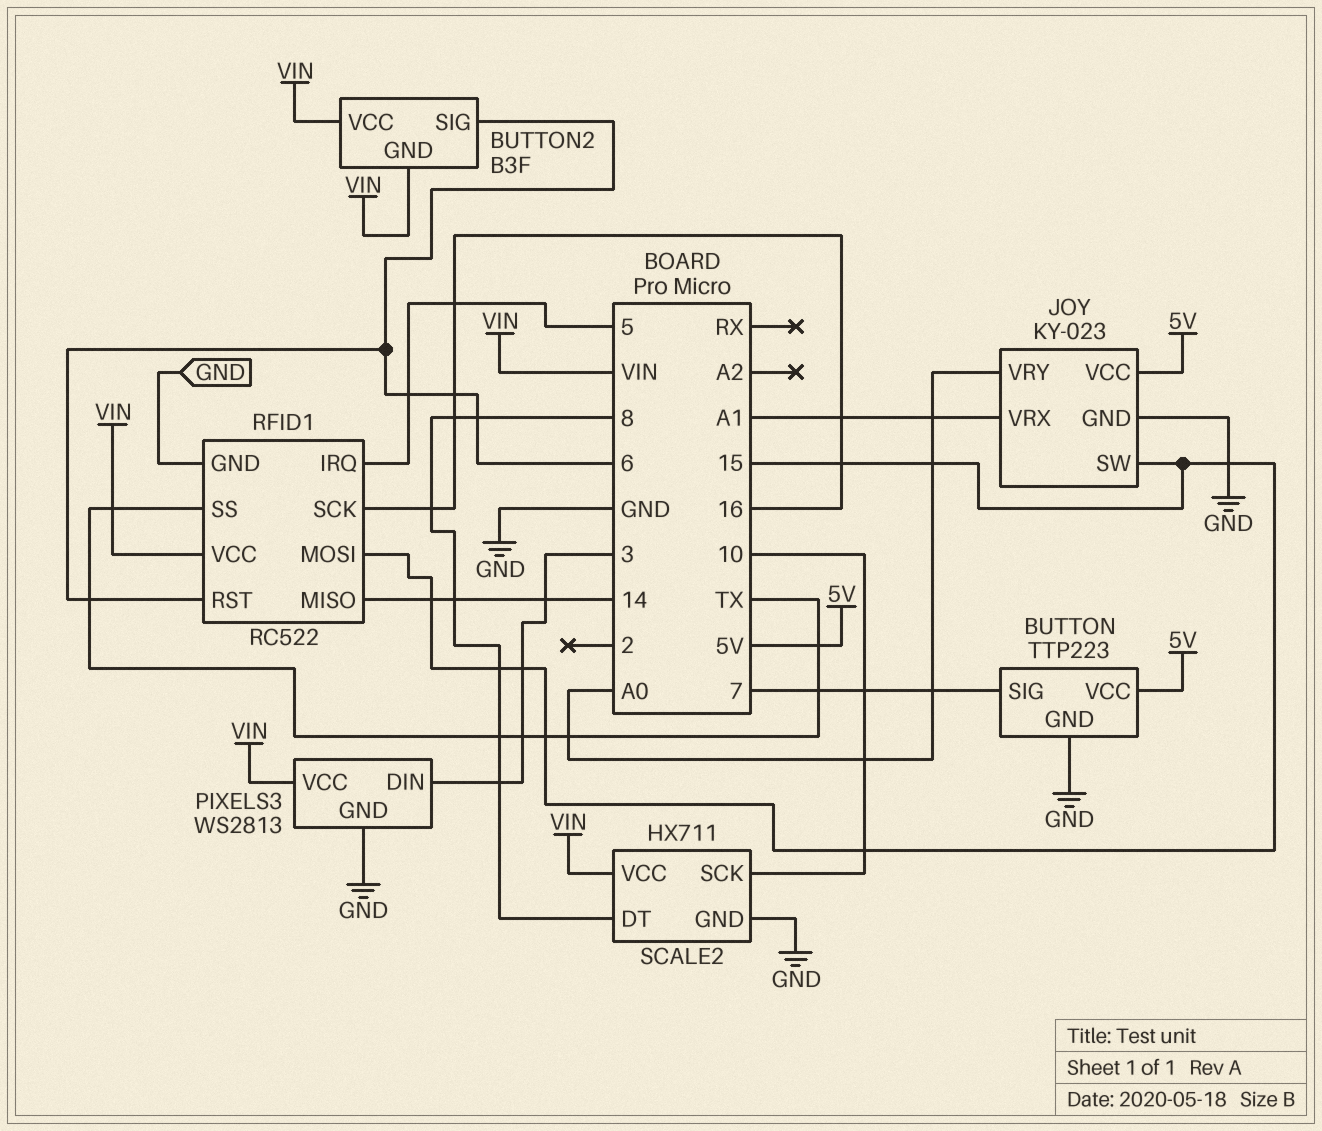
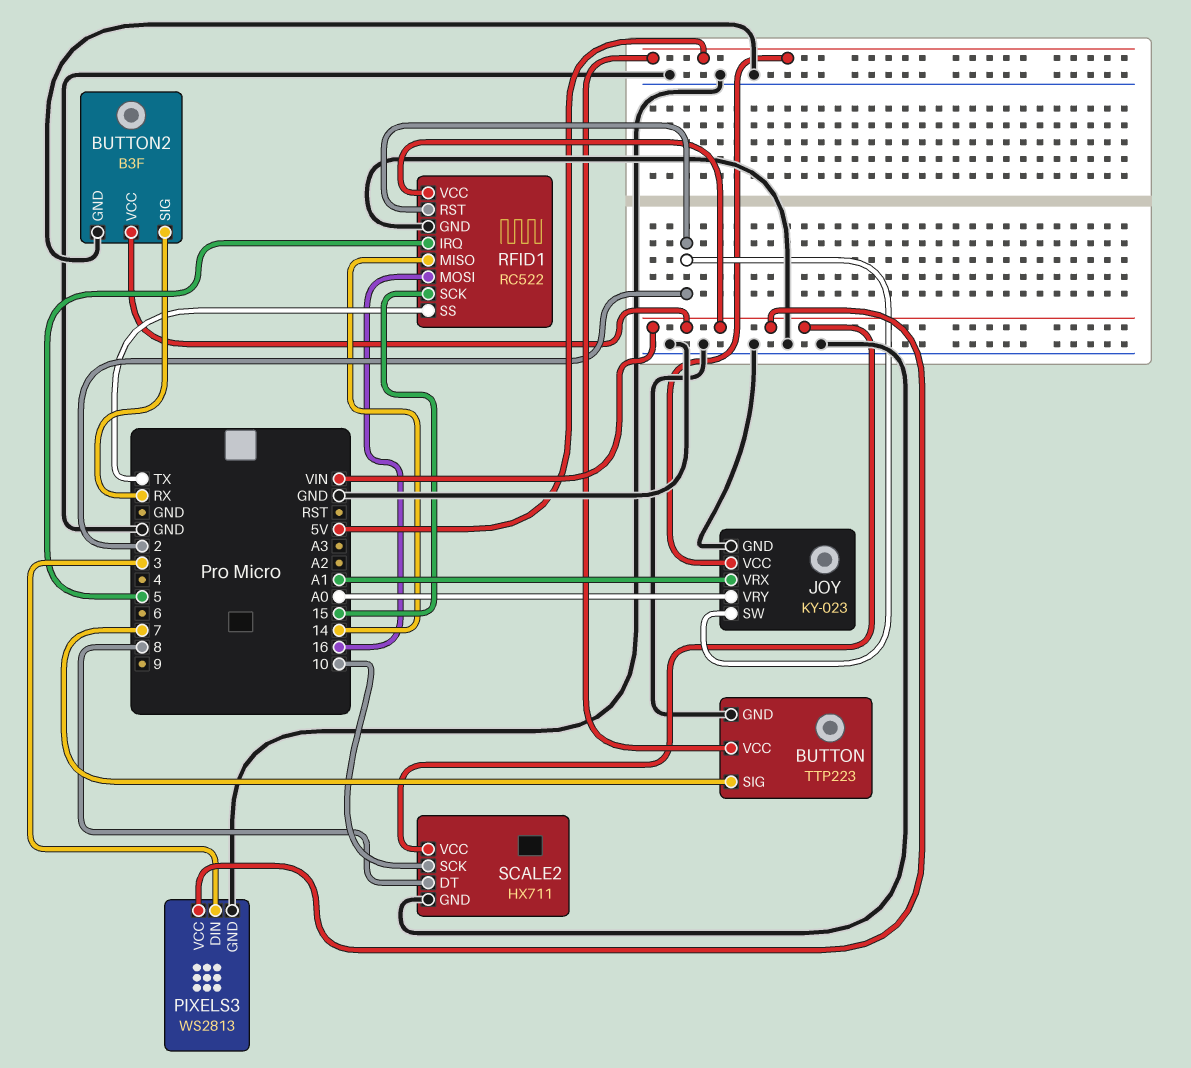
BUTTON2 pin GND: VIN -> GND
BUTTON2 pin SIG: 6 -> RX
JOY pin SW: 15 -> 2
RFID1 pin MOSI: 15 -> 16
RFID1 pin RST: 6 -> 2
RFID1 pin SCK: 16 -> 15

